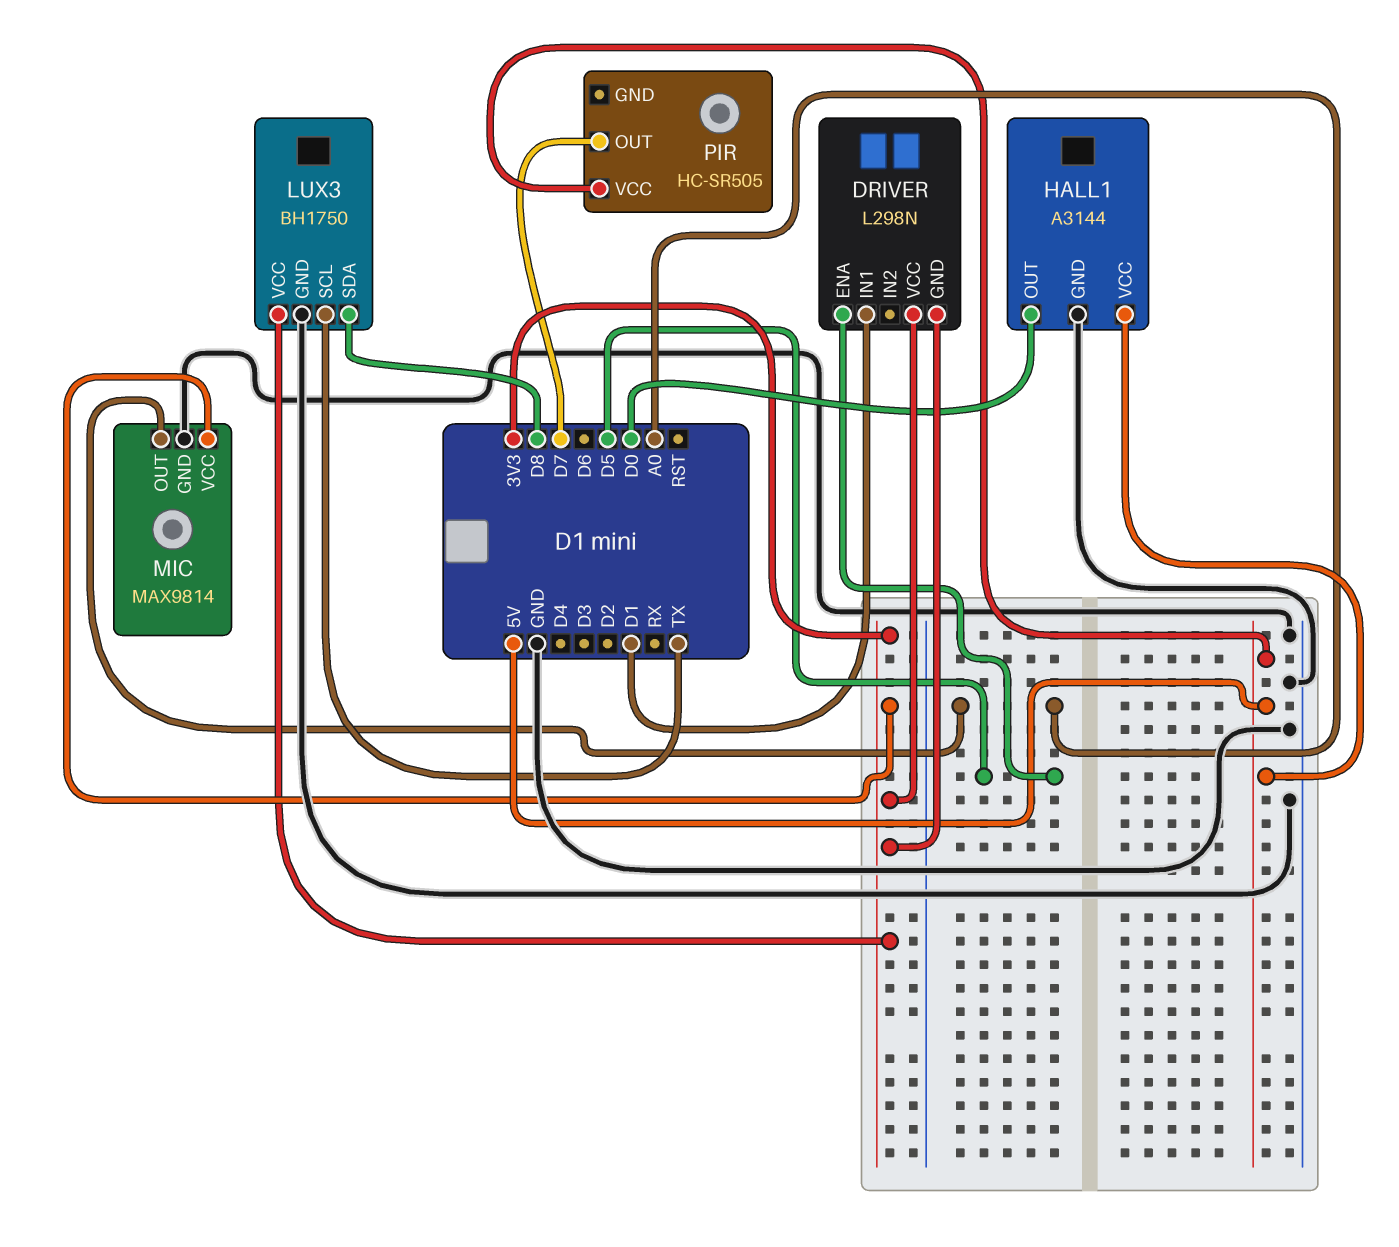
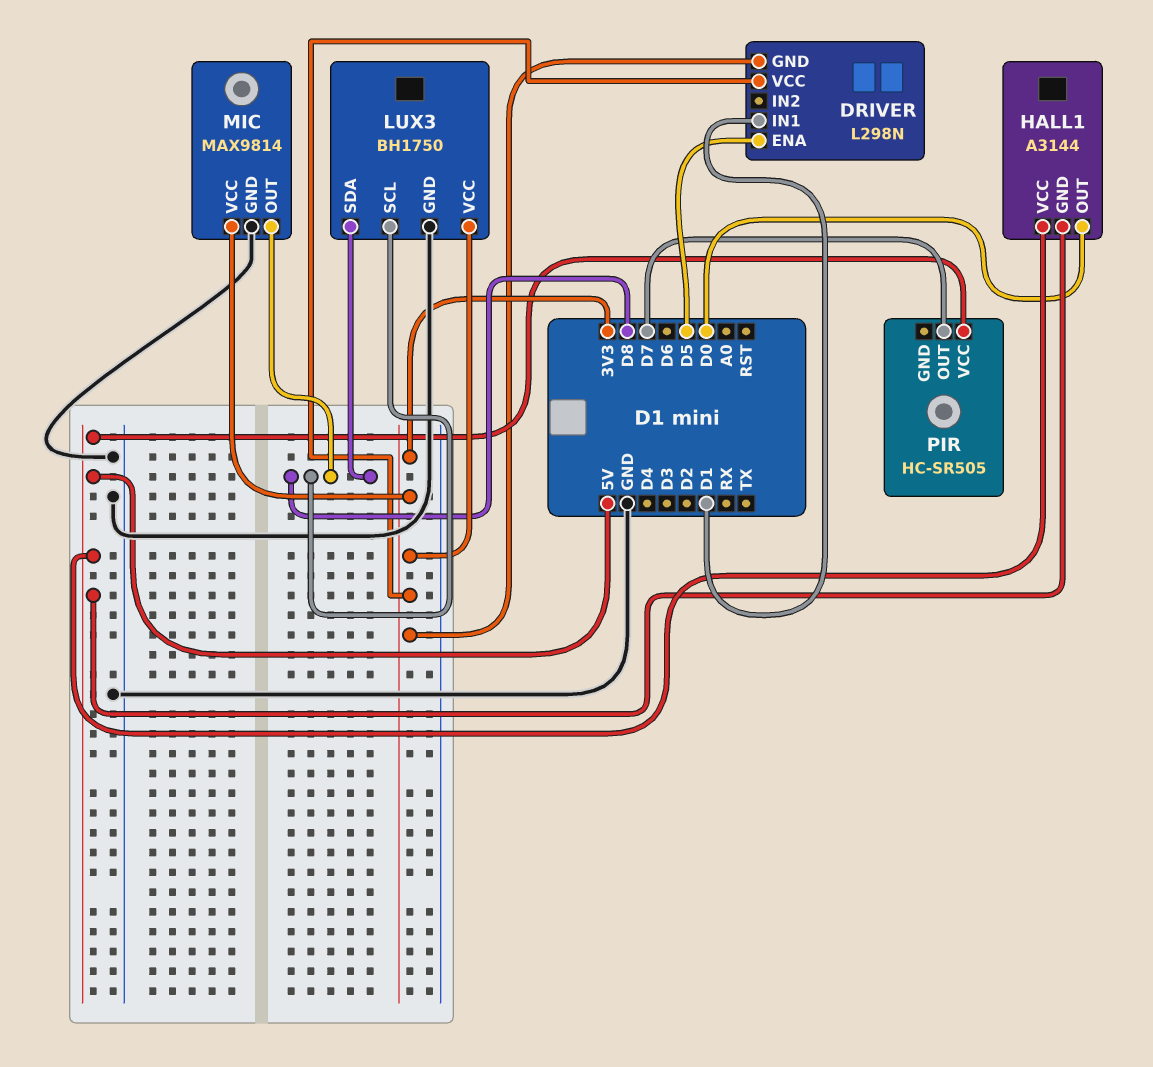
HALL1 pin GND: GND -> 5V
LUX3 pin SCL: TX -> D8
MIC pin OUT: A0 -> D8

